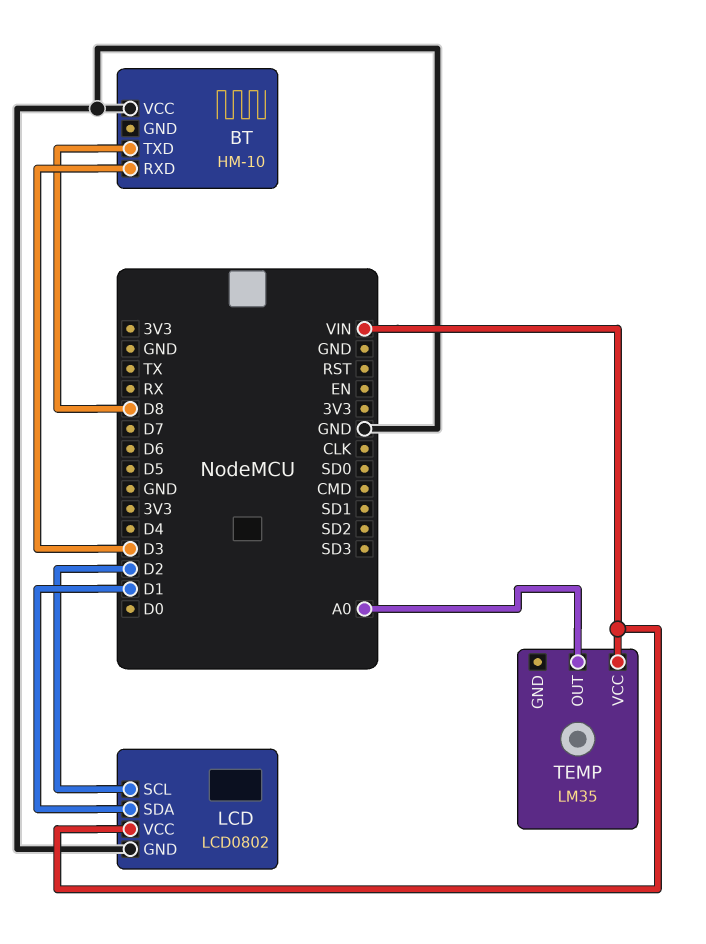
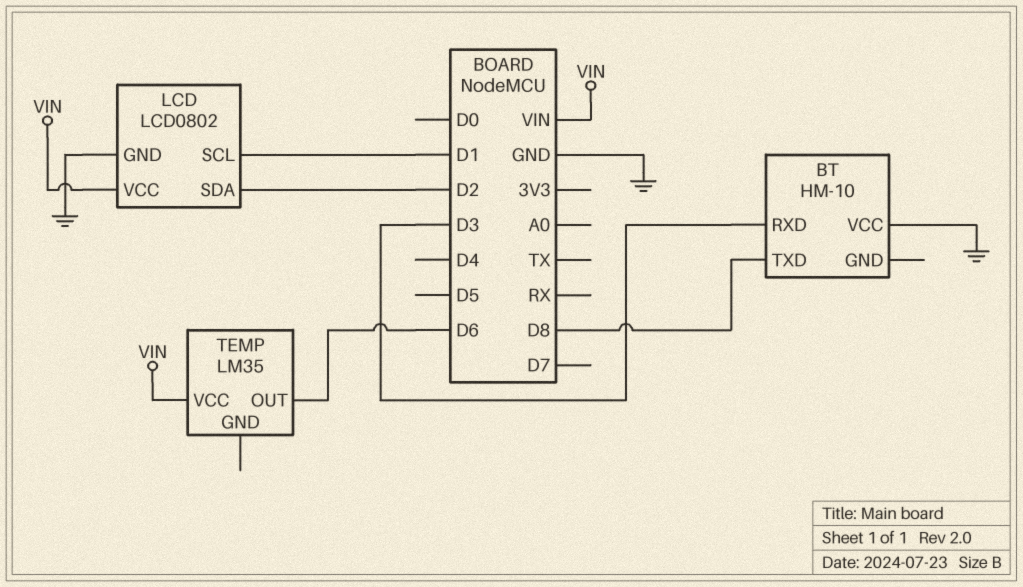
LCD pin SCL: D2 -> D1
LCD pin SDA: D1 -> D2
TEMP pin OUT: A0 -> D6

